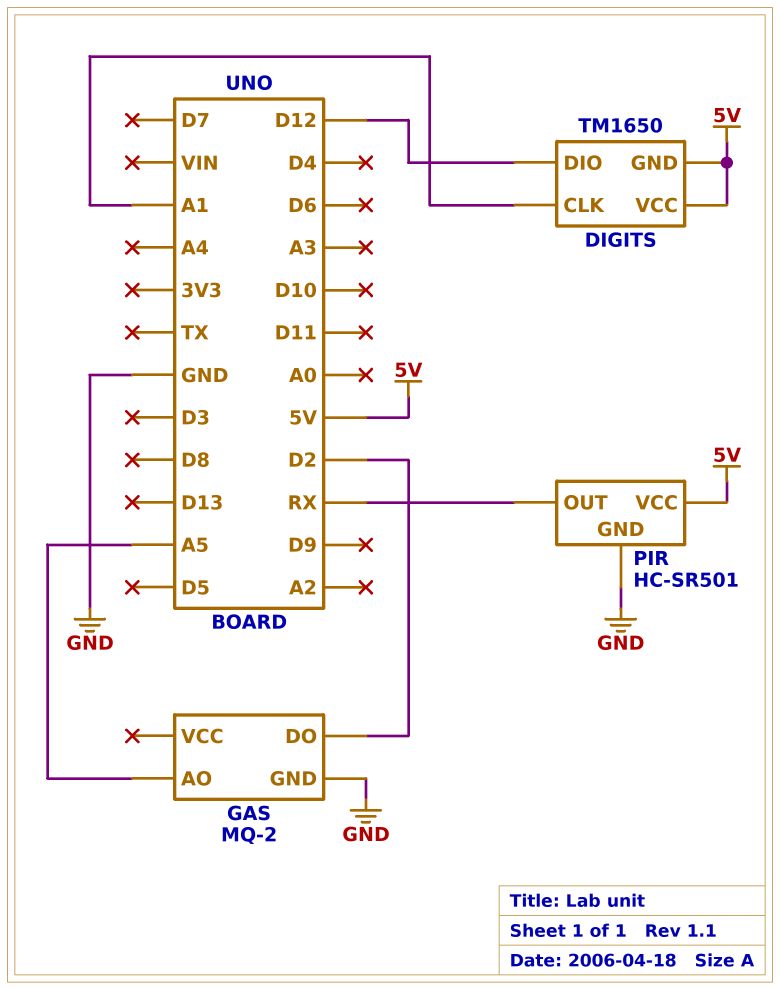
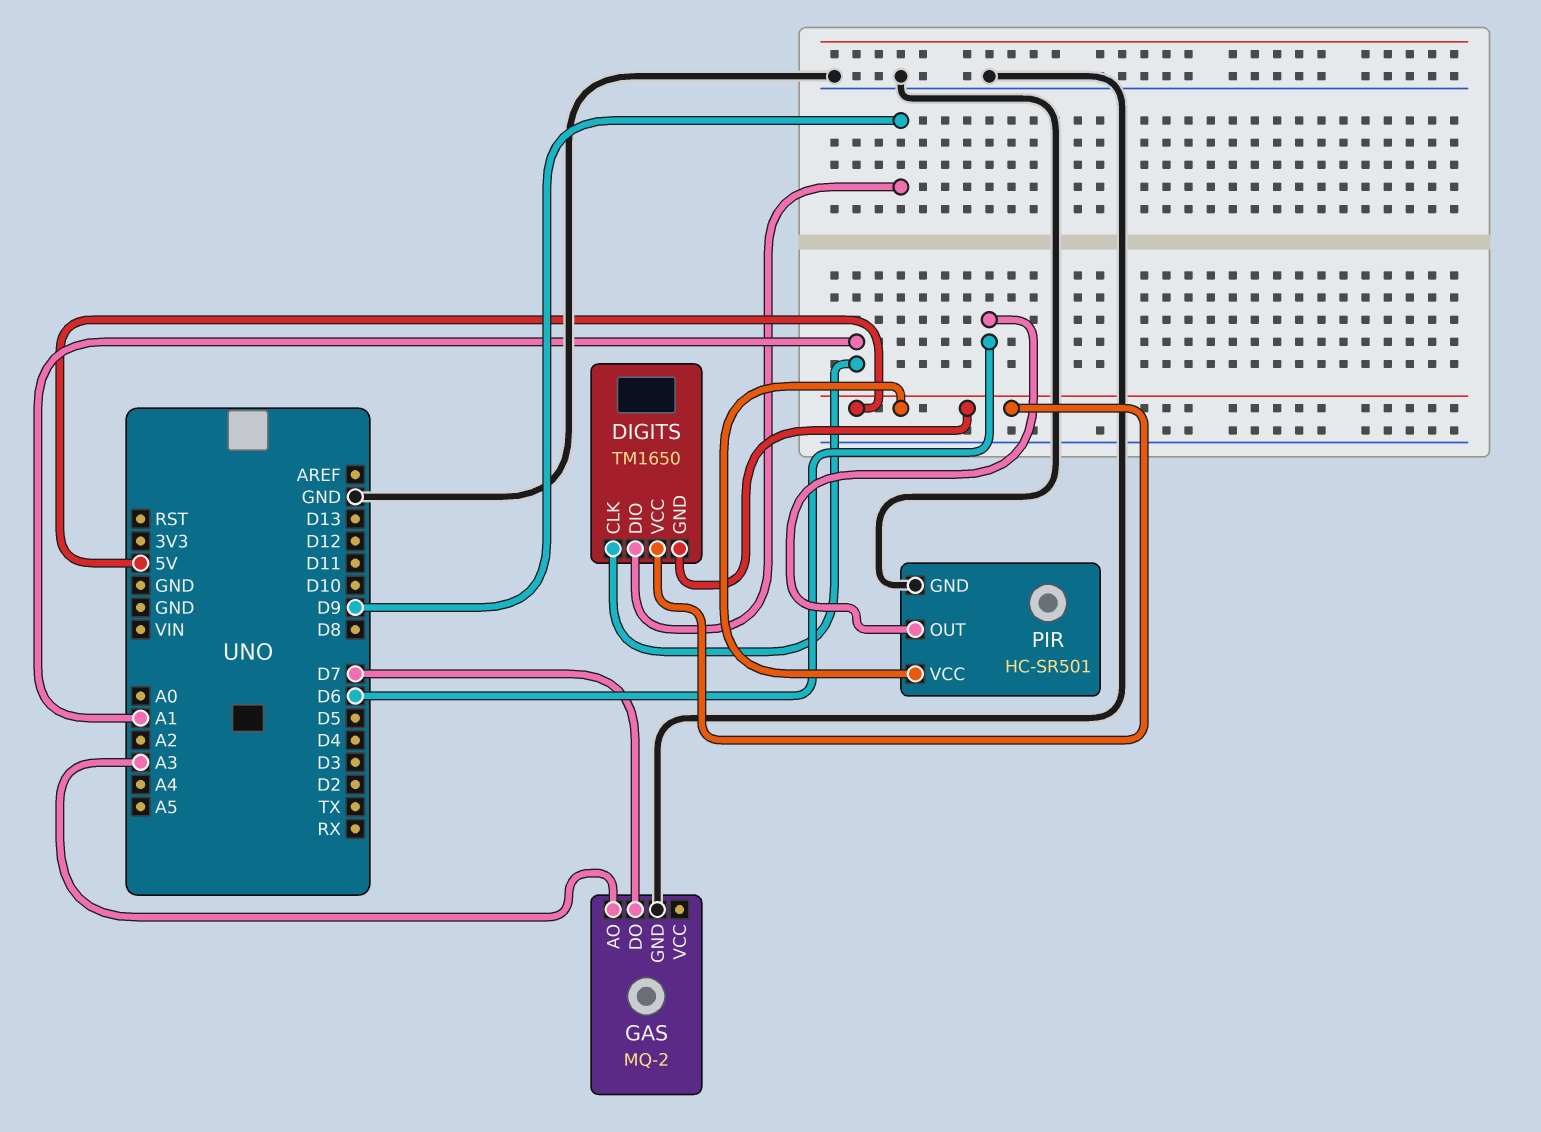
DIGITS pin DIO: D12 -> D9
GAS pin AO: A5 -> A3
GAS pin DO: D2 -> D7
PIR pin OUT: RX -> D6

